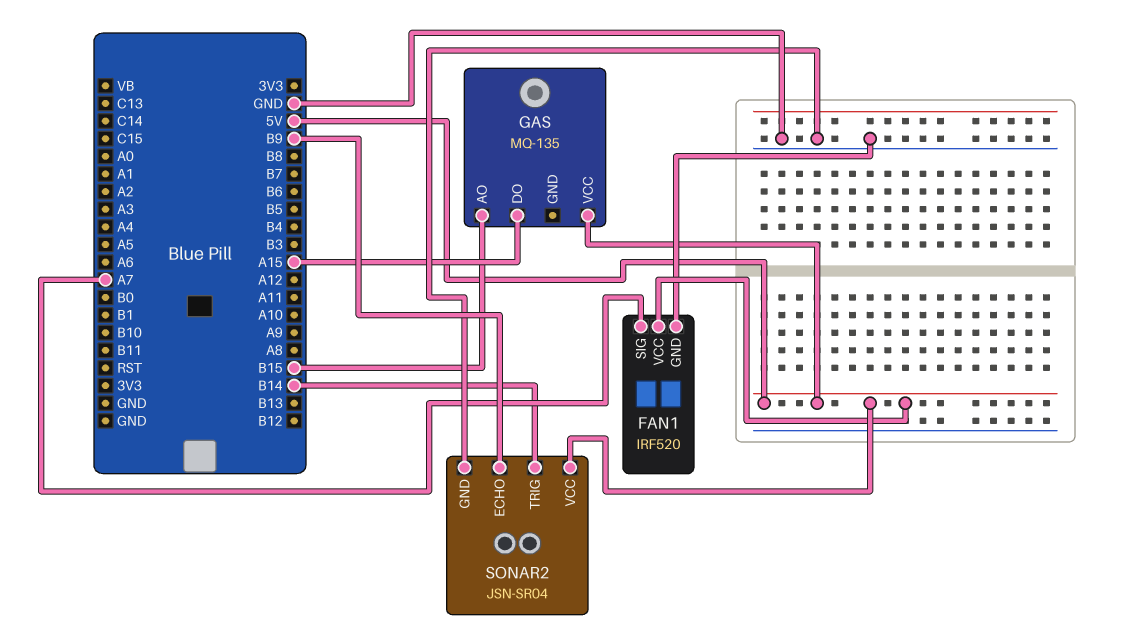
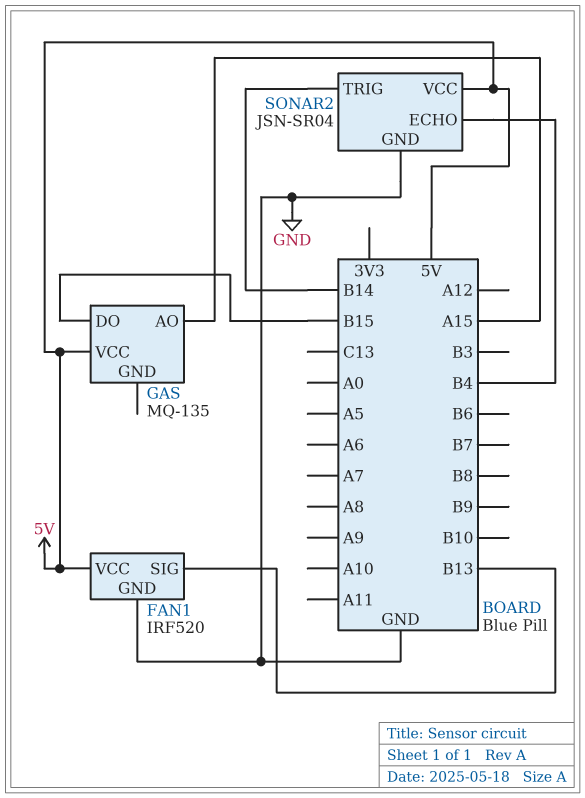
FAN1 pin SIG: A7 -> B13
GAS pin AO: B15 -> A15
GAS pin DO: A15 -> B15
SONAR2 pin ECHO: B9 -> B4

